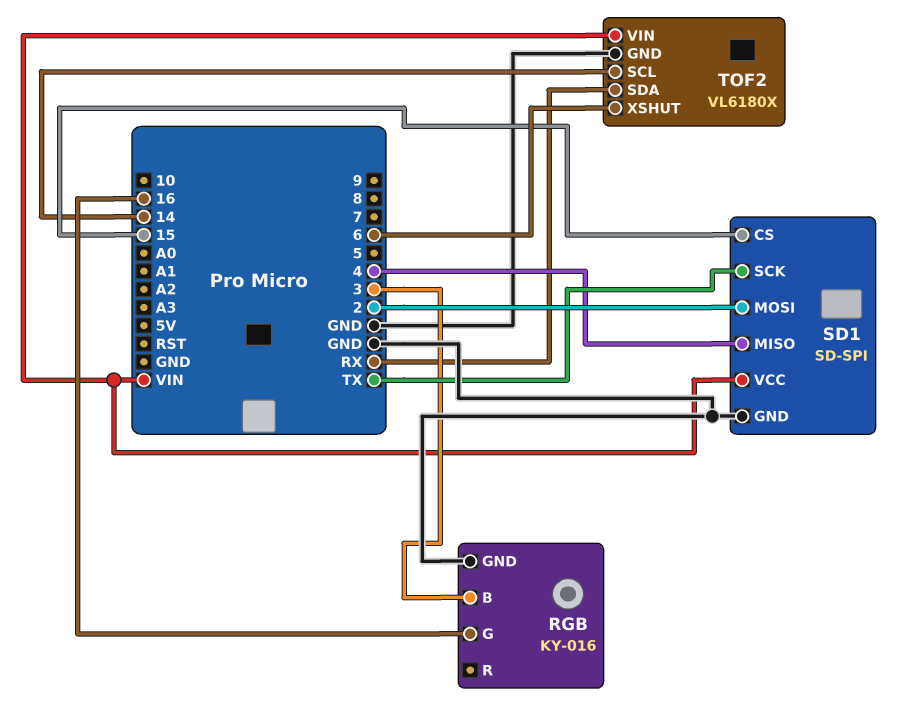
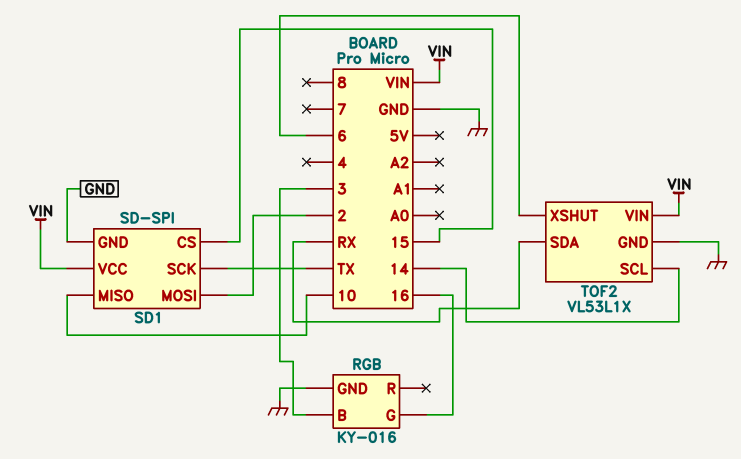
SD1 pin MISO: 4 -> 10
TOF2: VL6180X -> VL53L1X

